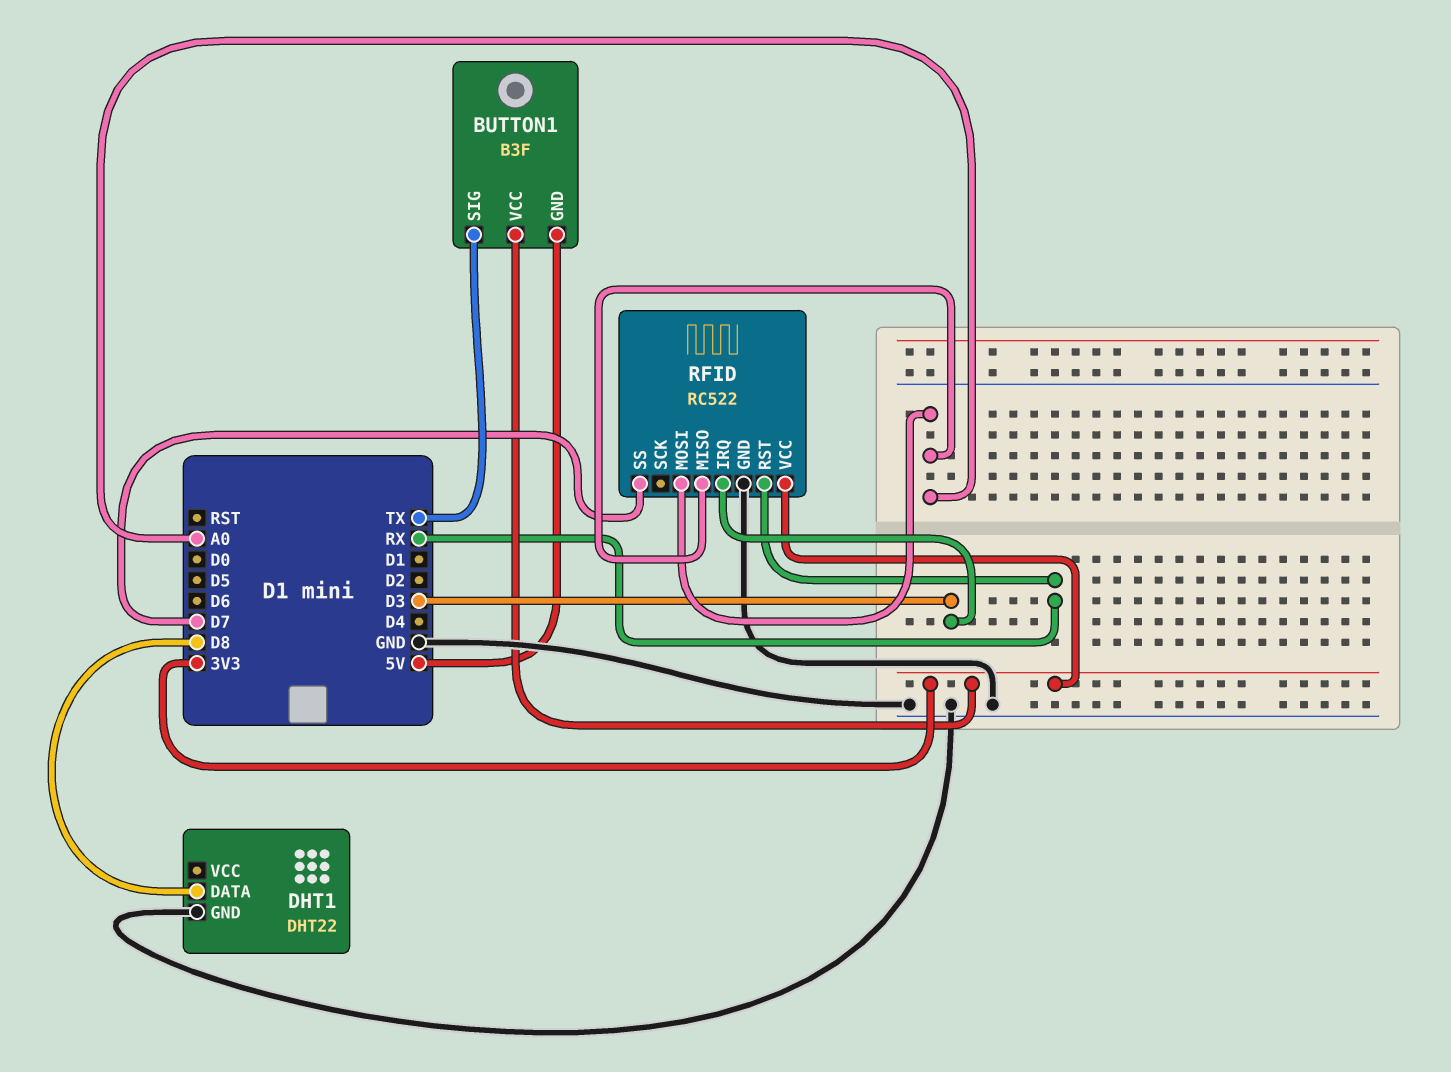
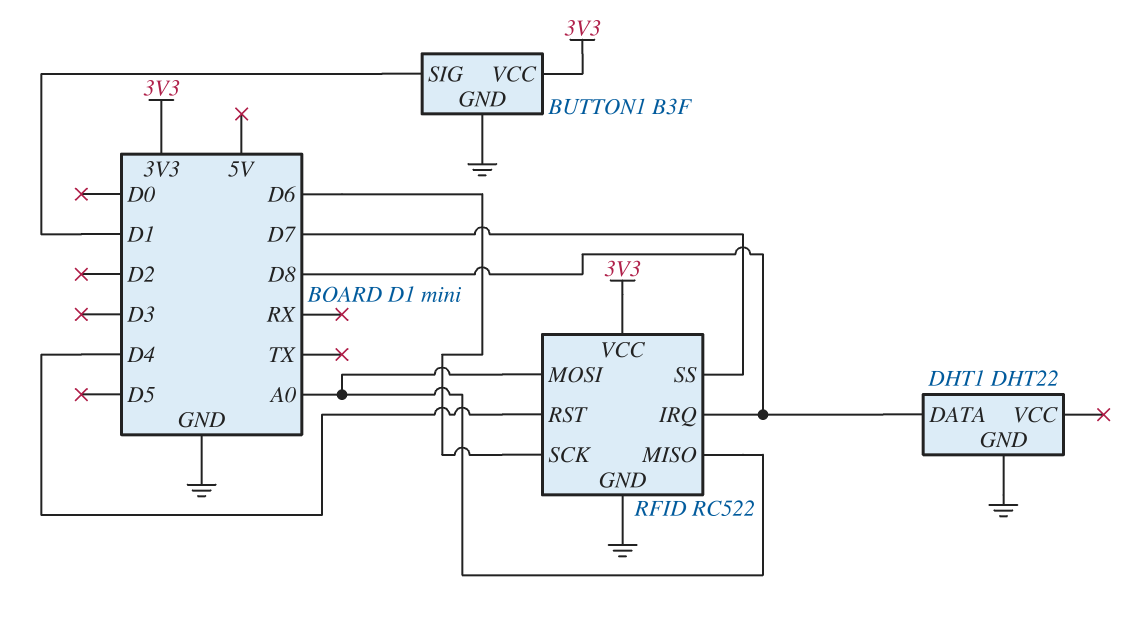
BUTTON1 pin GND: 5V -> GND
BUTTON1 pin SIG: TX -> D1
RFID pin IRQ: D3 -> D8
RFID pin RST: RX -> D4
RFID pin SCK: none -> D6

